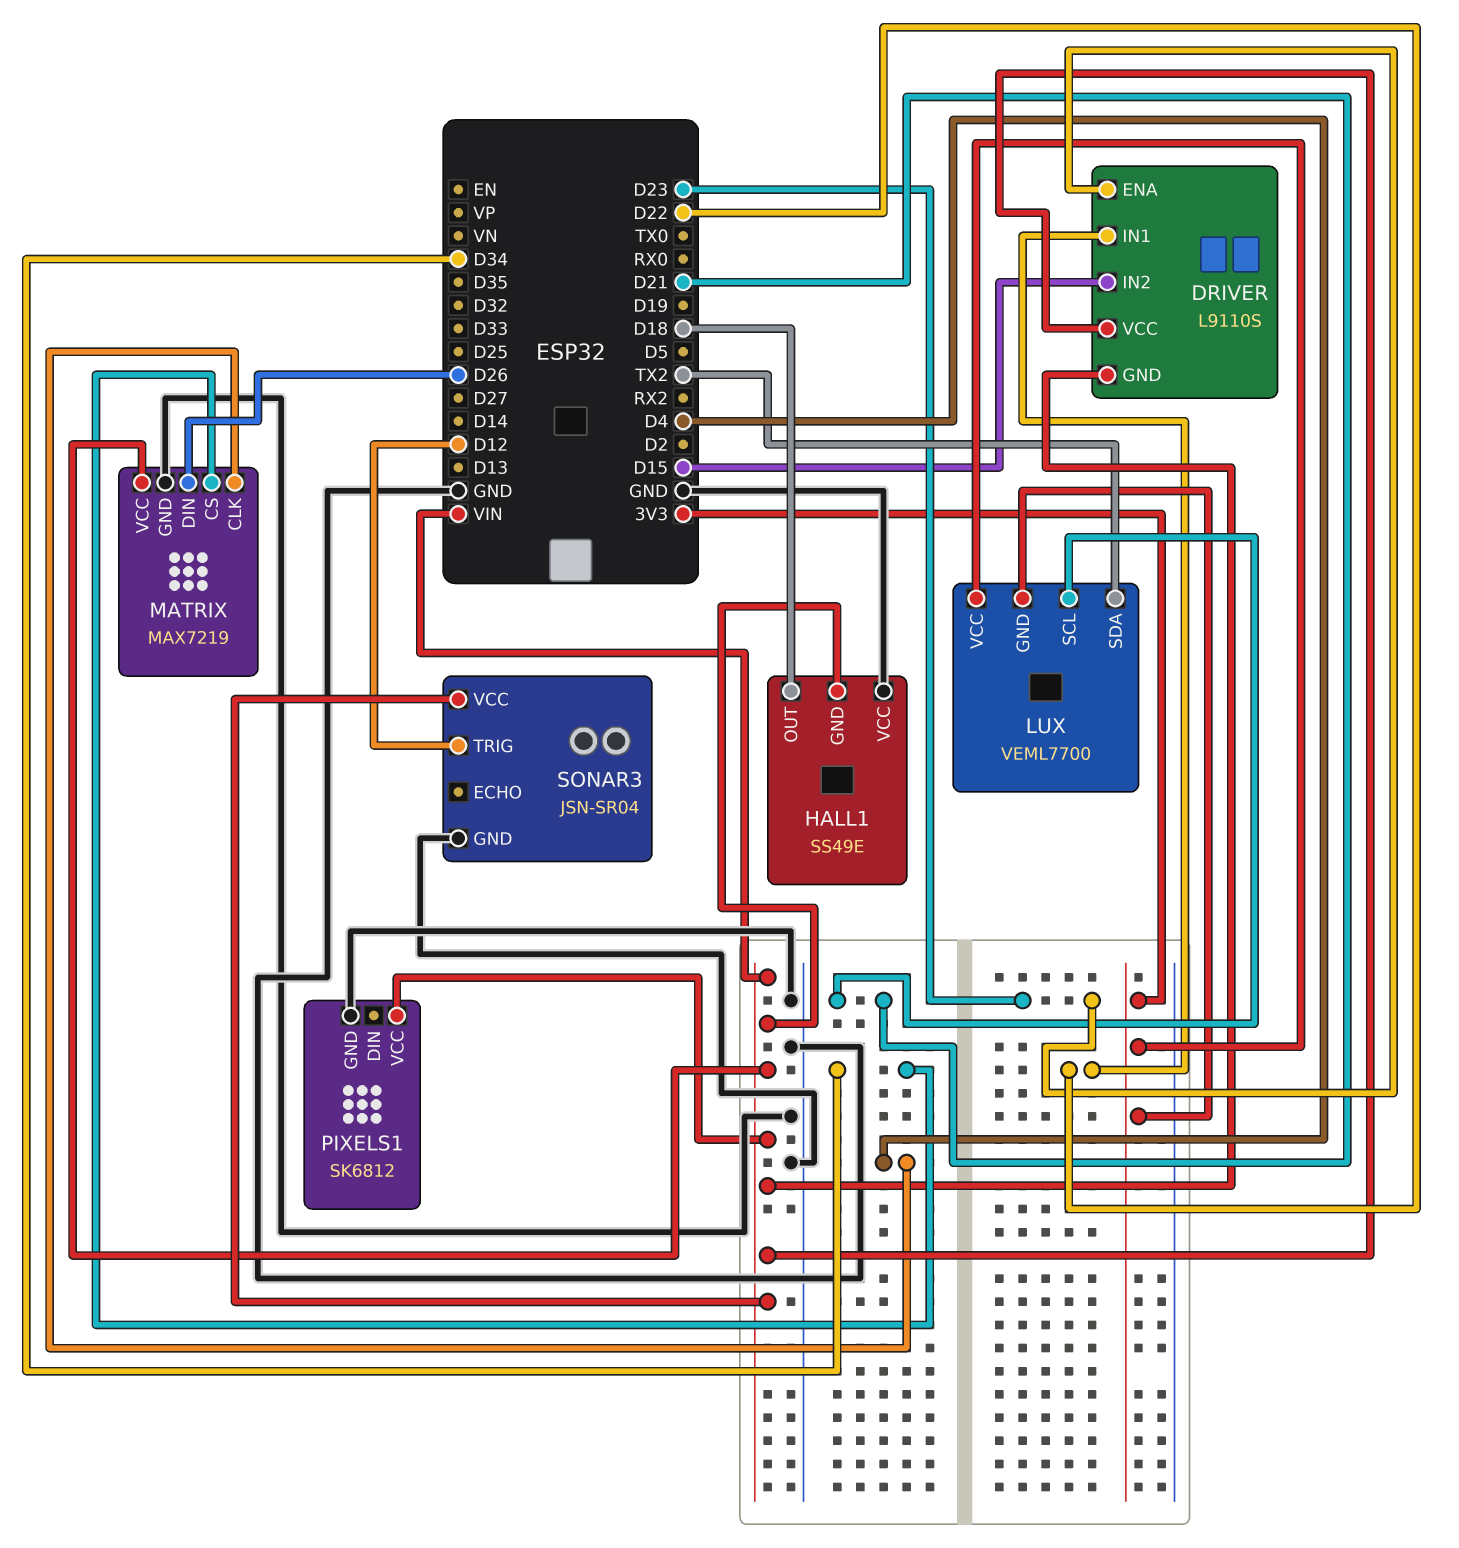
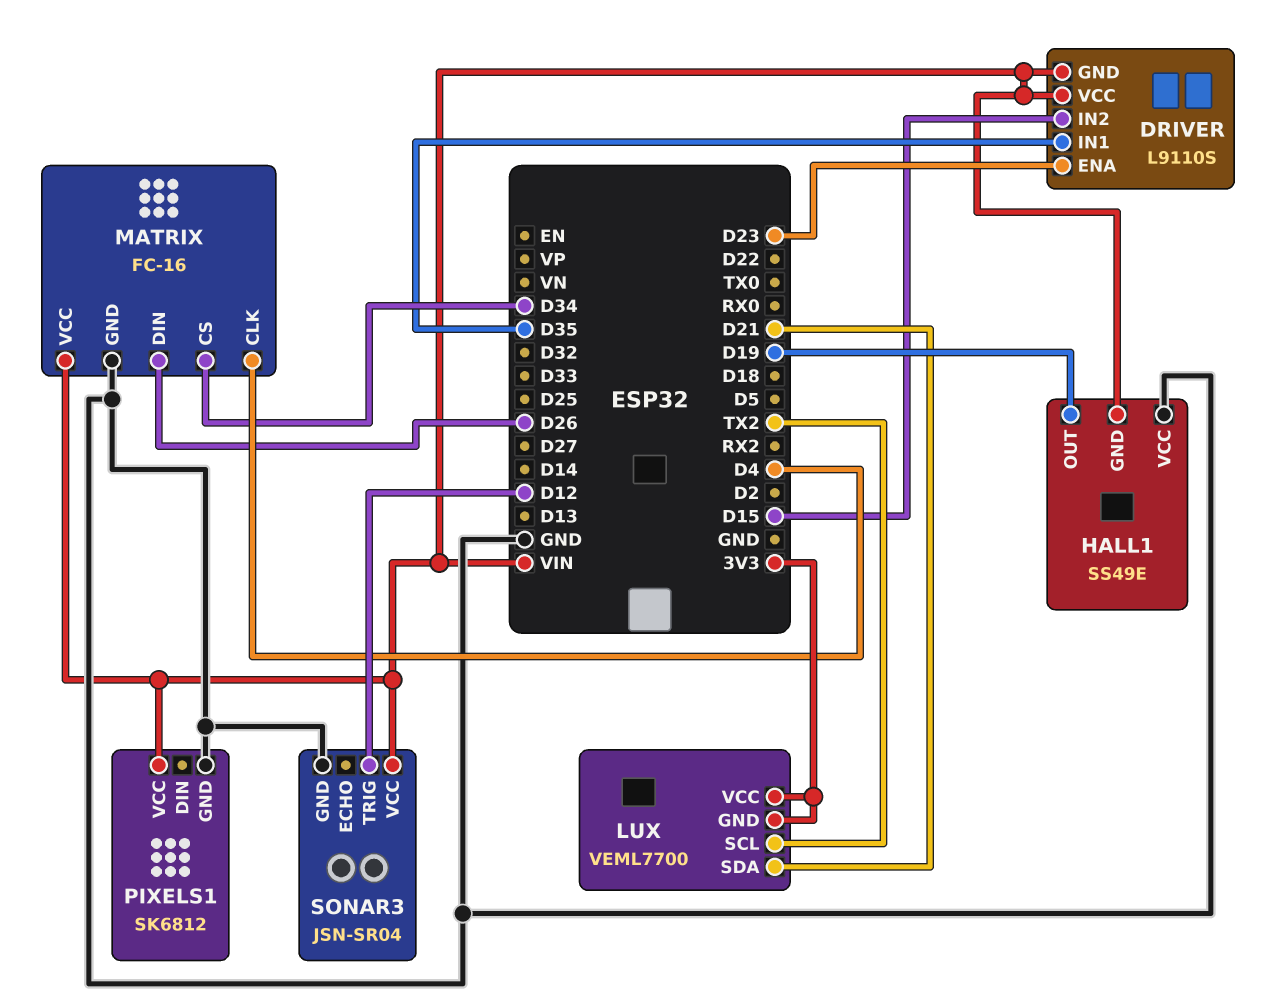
DRIVER pin IN1: D22 -> D35
HALL1 pin OUT: D18 -> D19
LUX pin SCL: D21 -> TX2
LUX pin SDA: TX2 -> D21
MATRIX: MAX7219 -> FC-16

